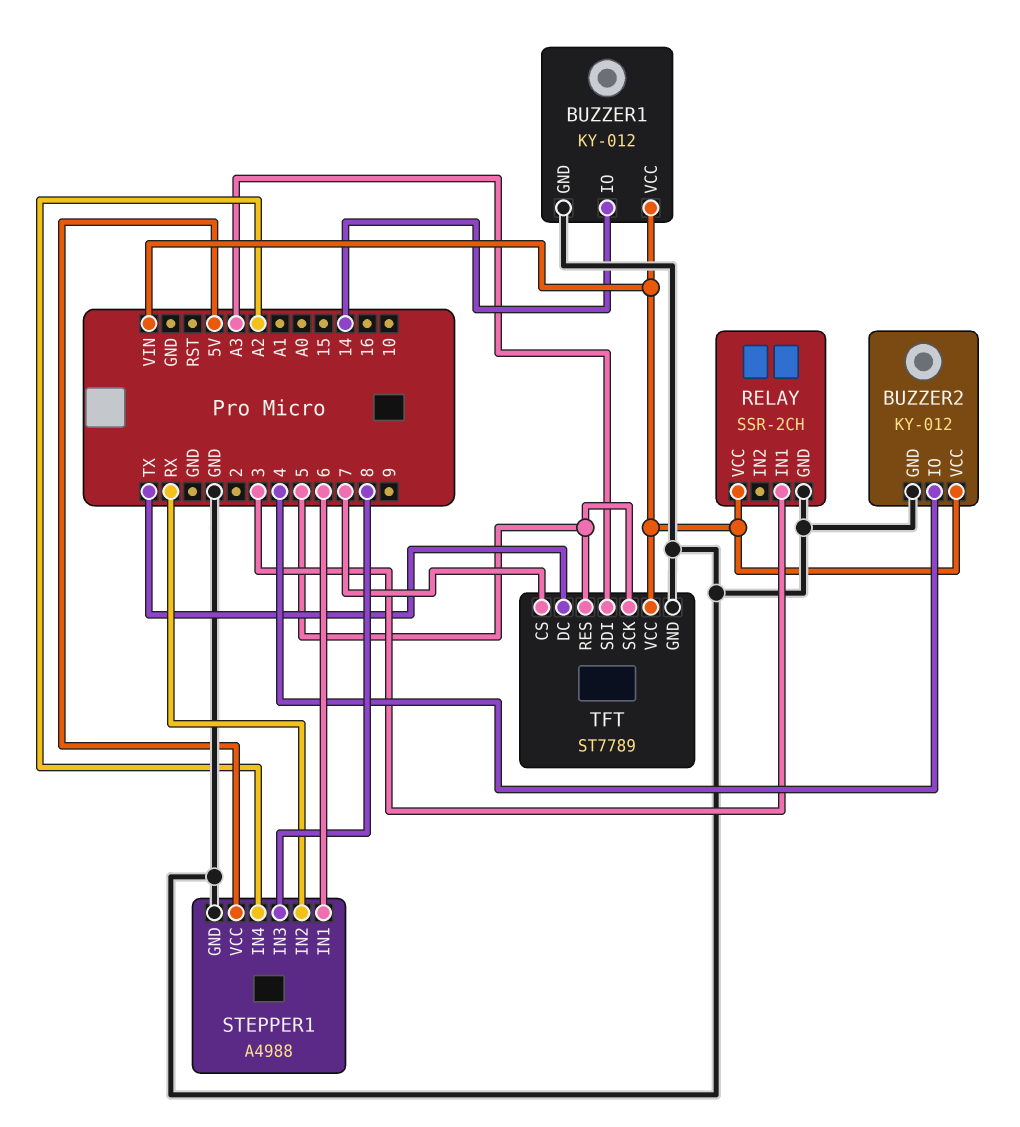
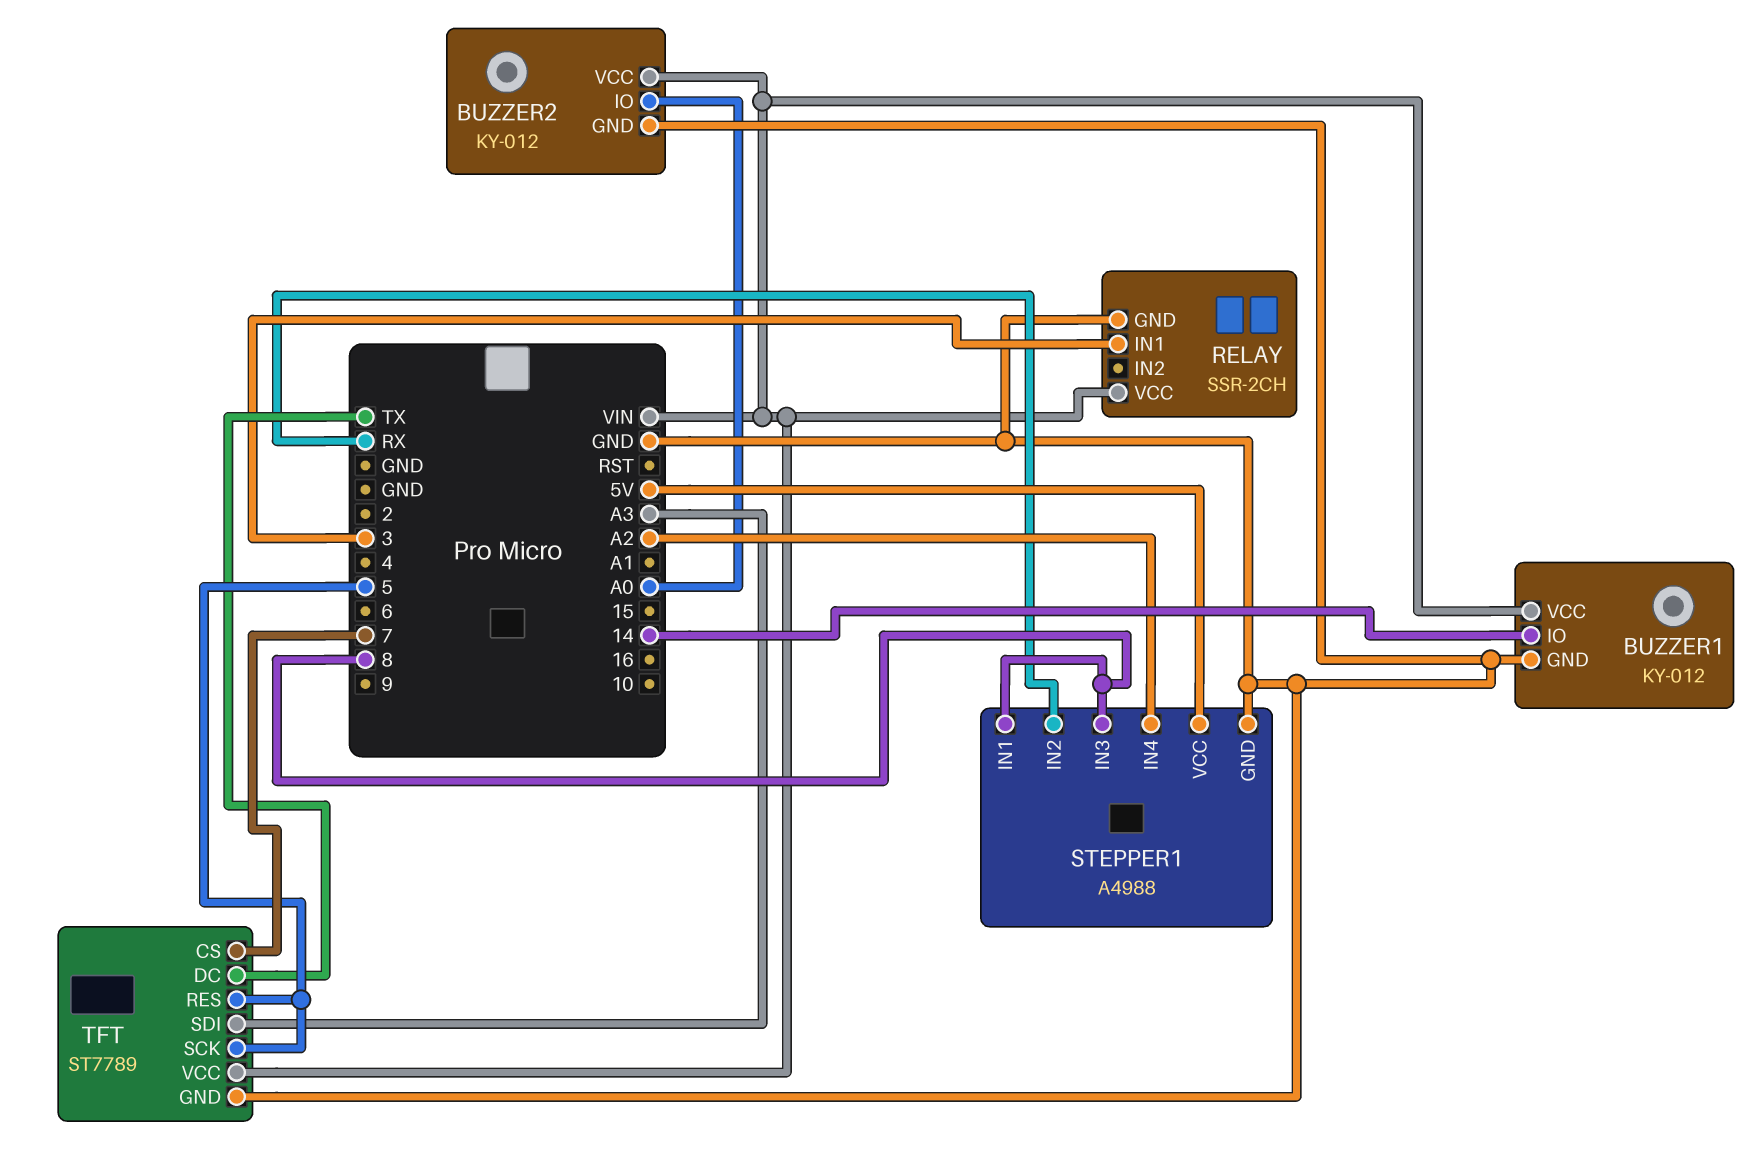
BUZZER2 pin IO: 4 -> A0
STEPPER1 pin IN1: 6 -> 8

